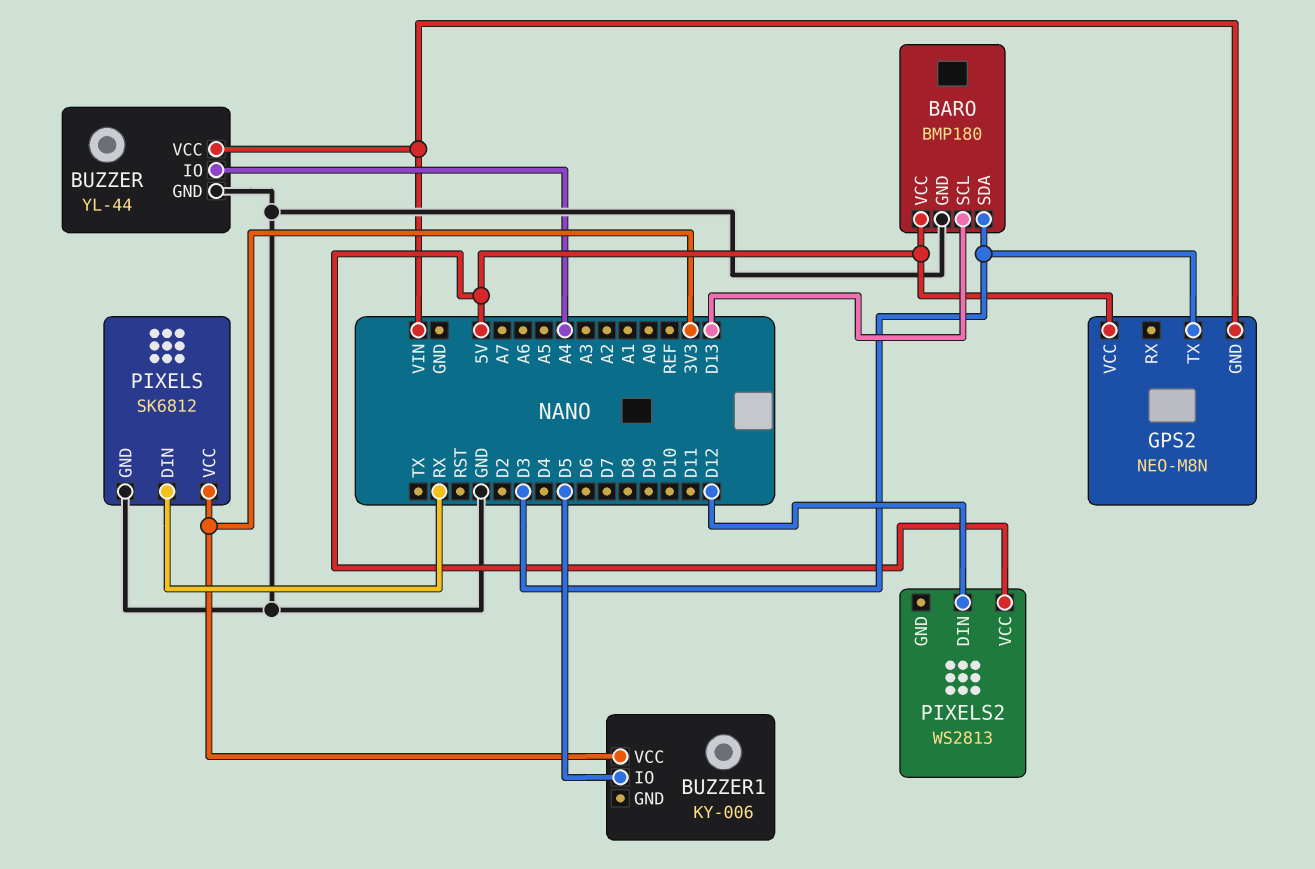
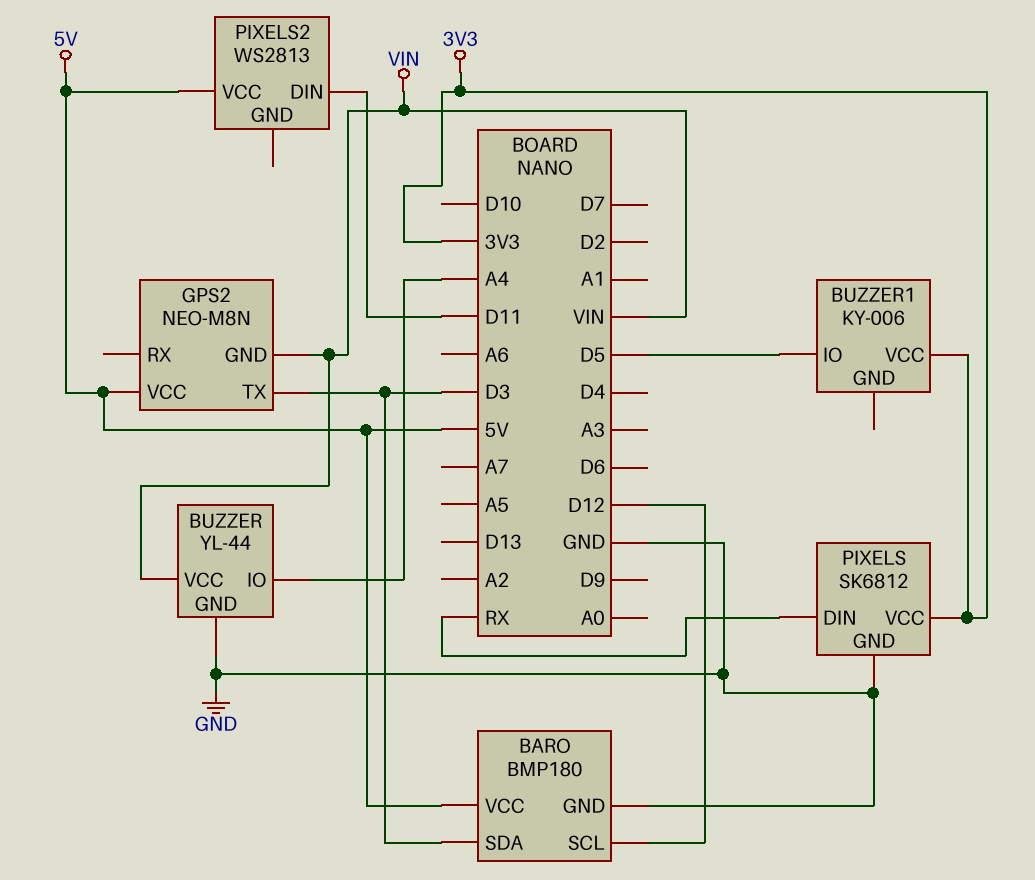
BARO pin SCL: D13 -> D12
PIXELS2 pin DIN: D12 -> D11

